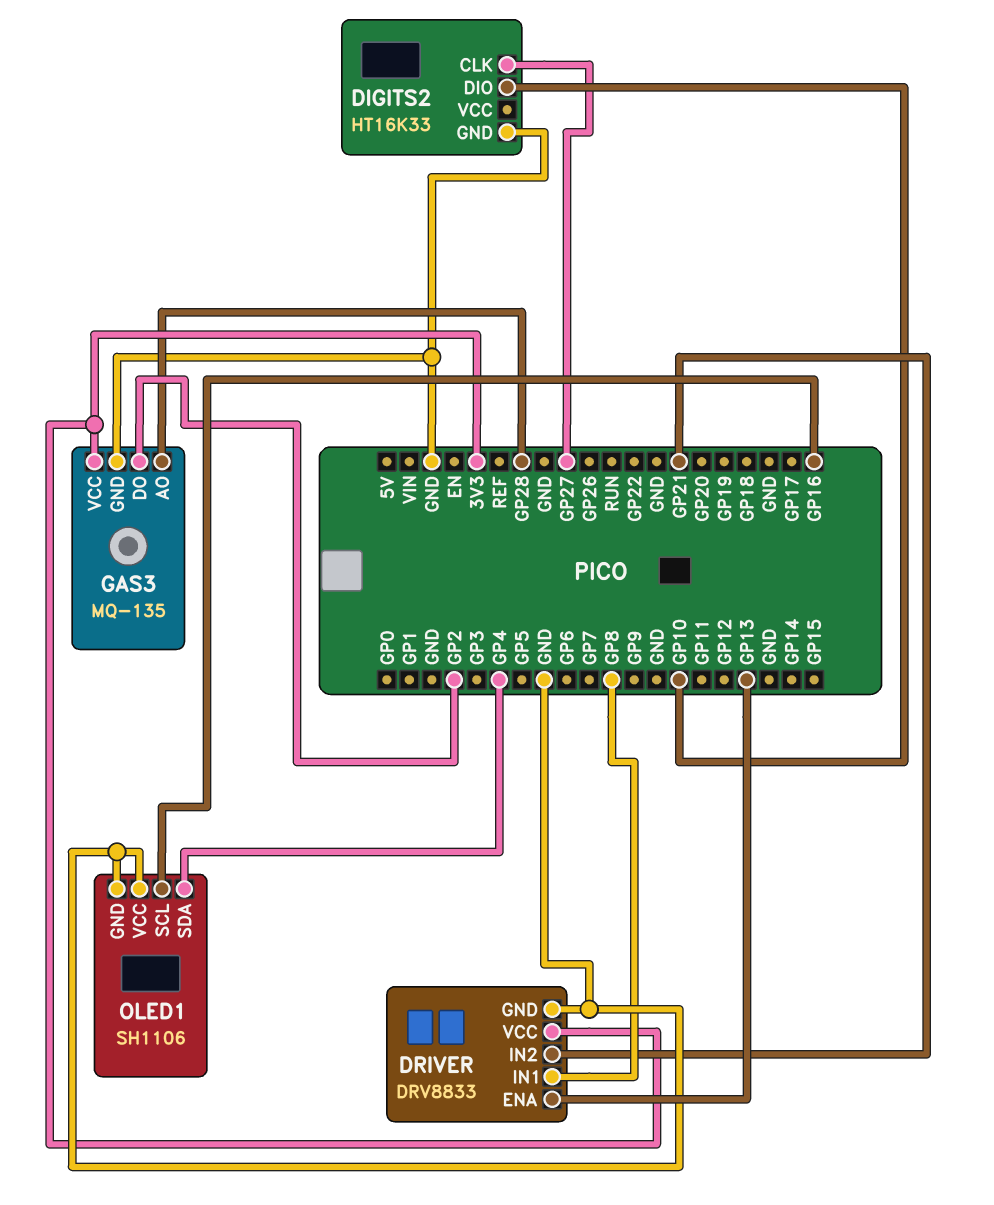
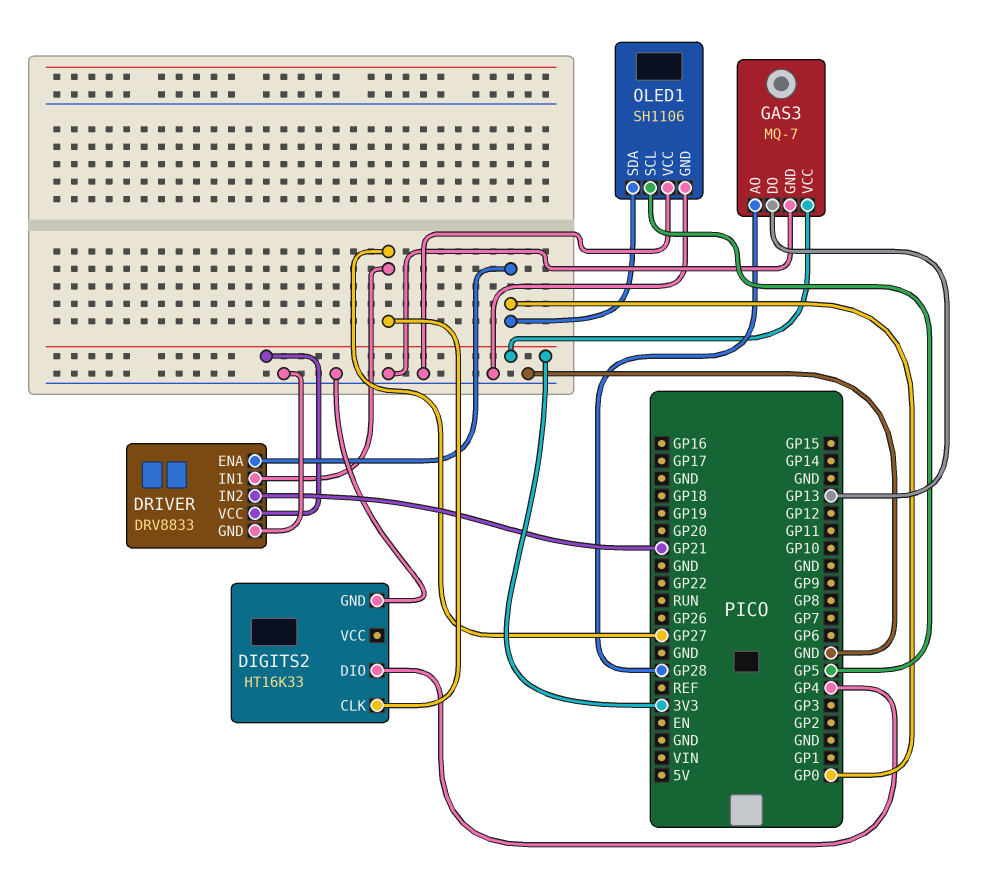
DIGITS2 pin DIO: GP10 -> GP4
DRIVER pin ENA: GP13 -> GP0
DRIVER pin IN1: GP8 -> GP27
GAS3: MQ-135 -> MQ-7
GAS3 pin DO: GP2 -> GP13
OLED1 pin SCL: GP16 -> GP5
OLED1 pin SDA: GP4 -> GP0

